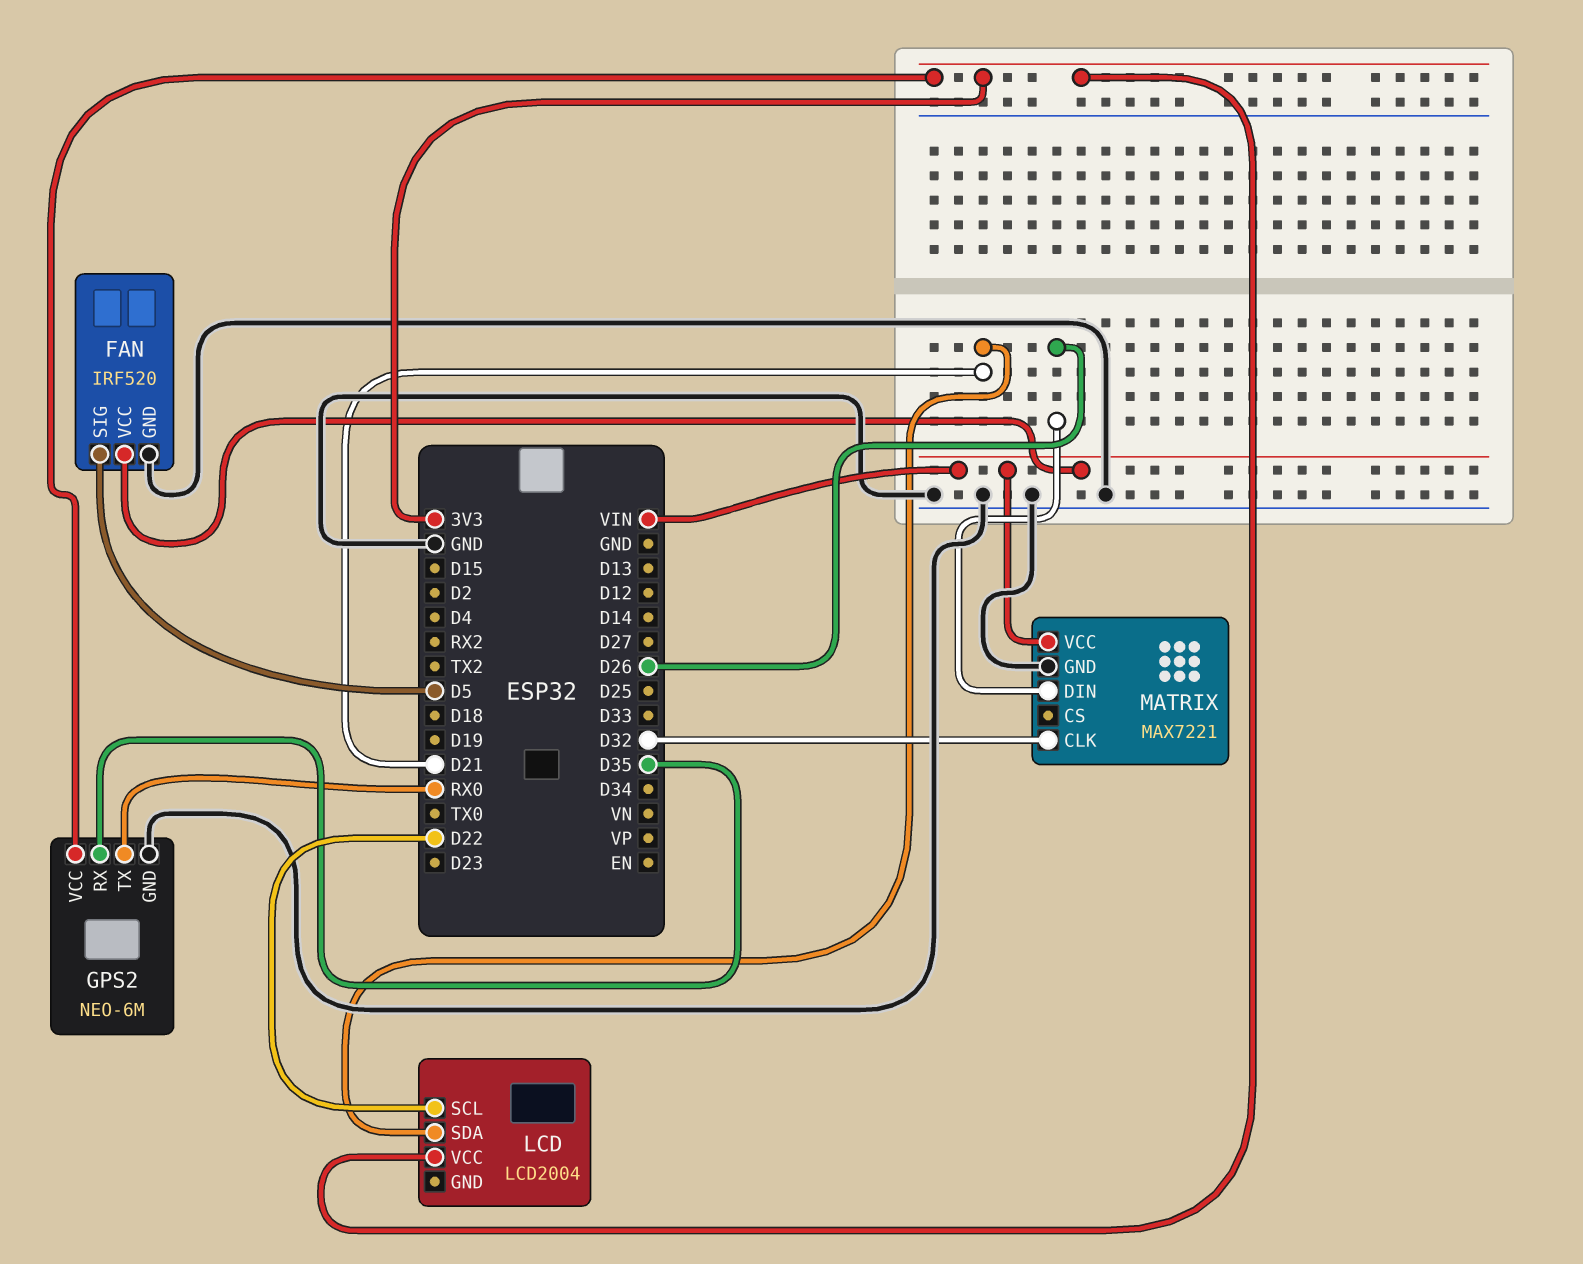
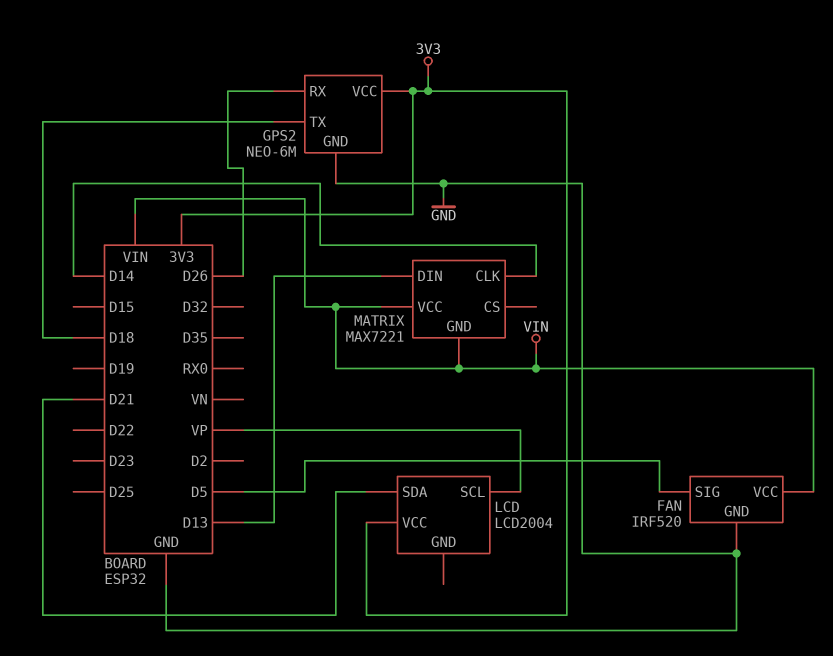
GPS2 pin RX: D35 -> D26
GPS2 pin TX: RX0 -> D18
LCD pin SCL: D22 -> VP
MATRIX pin CLK: D32 -> D14
MATRIX pin DIN: D26 -> D13
MATRIX pin GND: GND -> VIN

